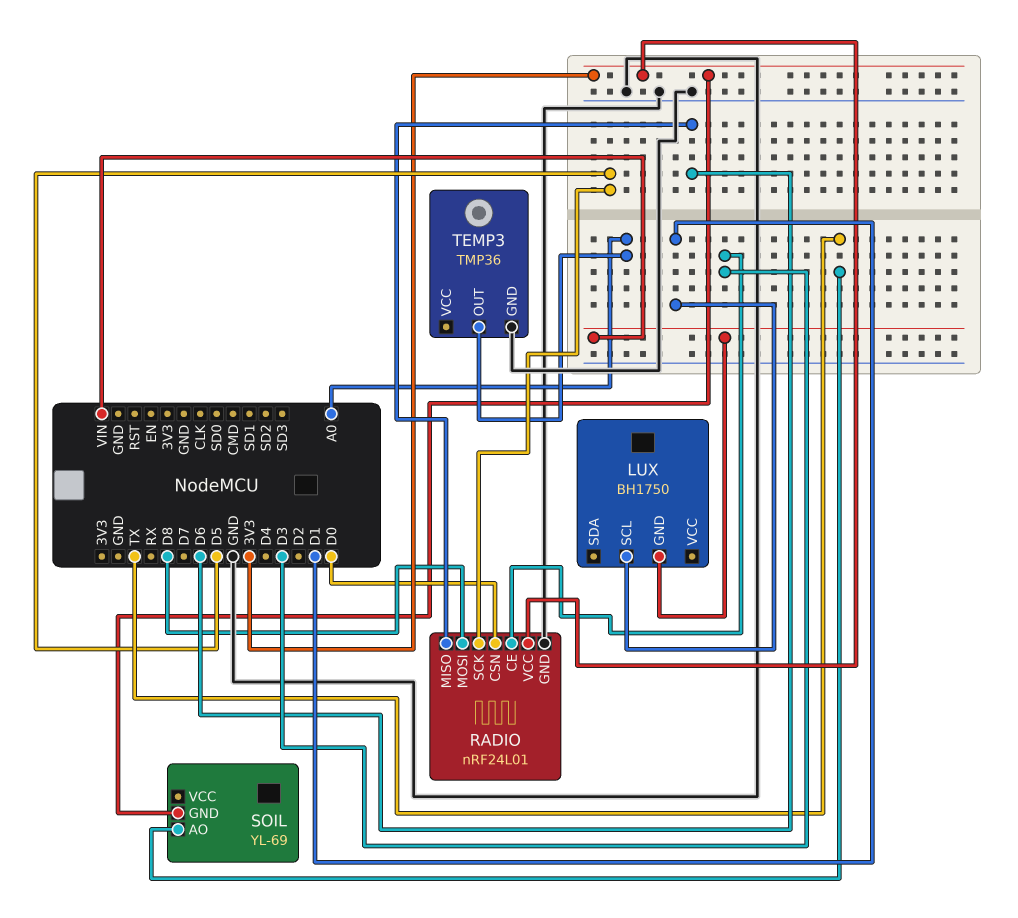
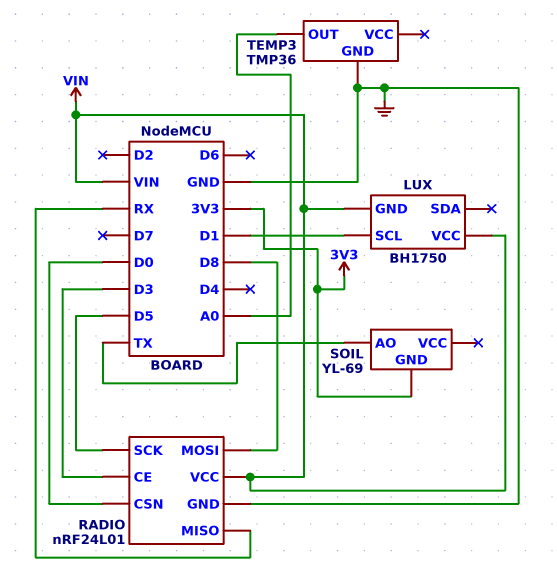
LUX pin VCC: none -> VIN
RADIO pin MISO: D6 -> RX
RADIO pin VCC: 3V3 -> VIN

